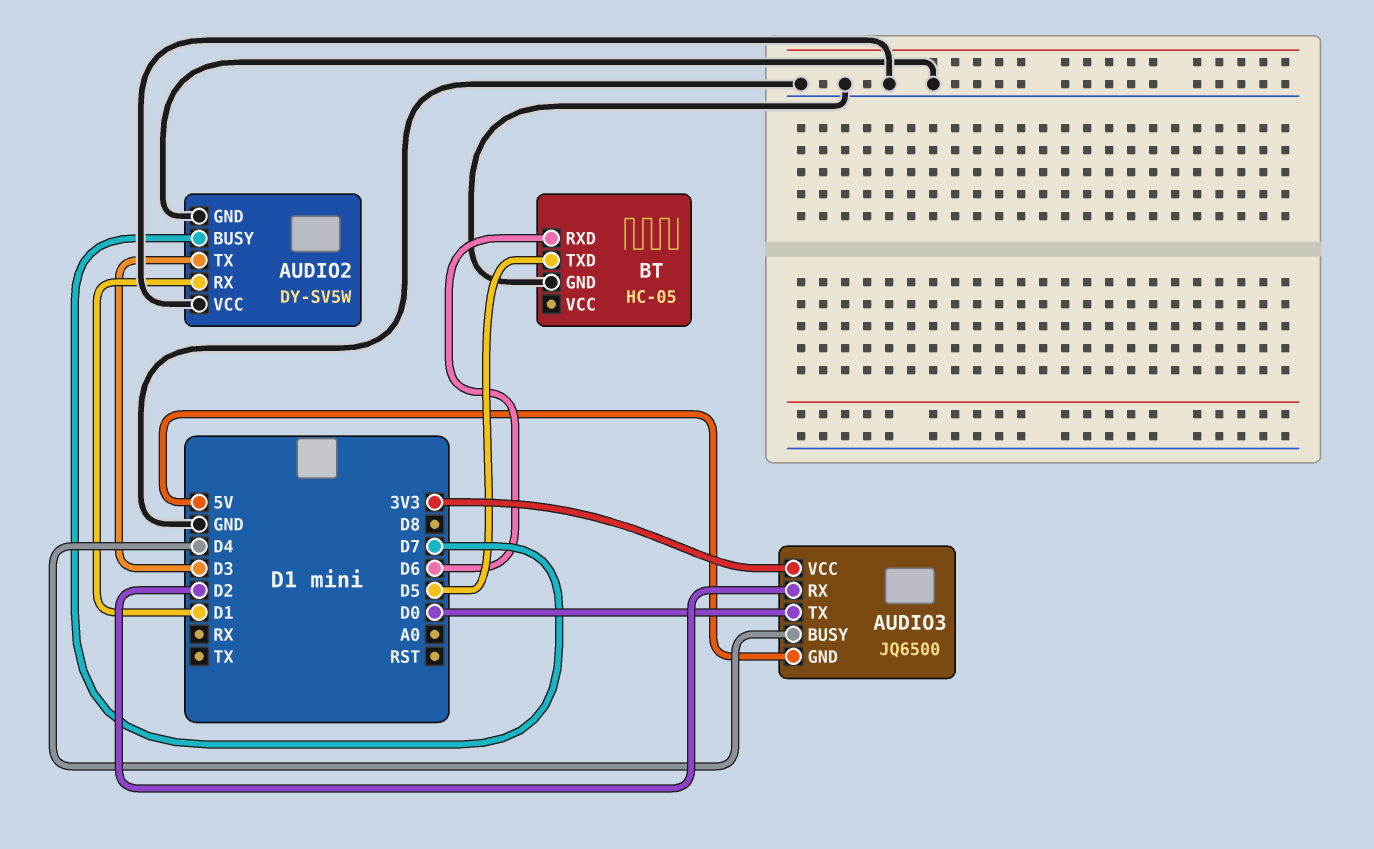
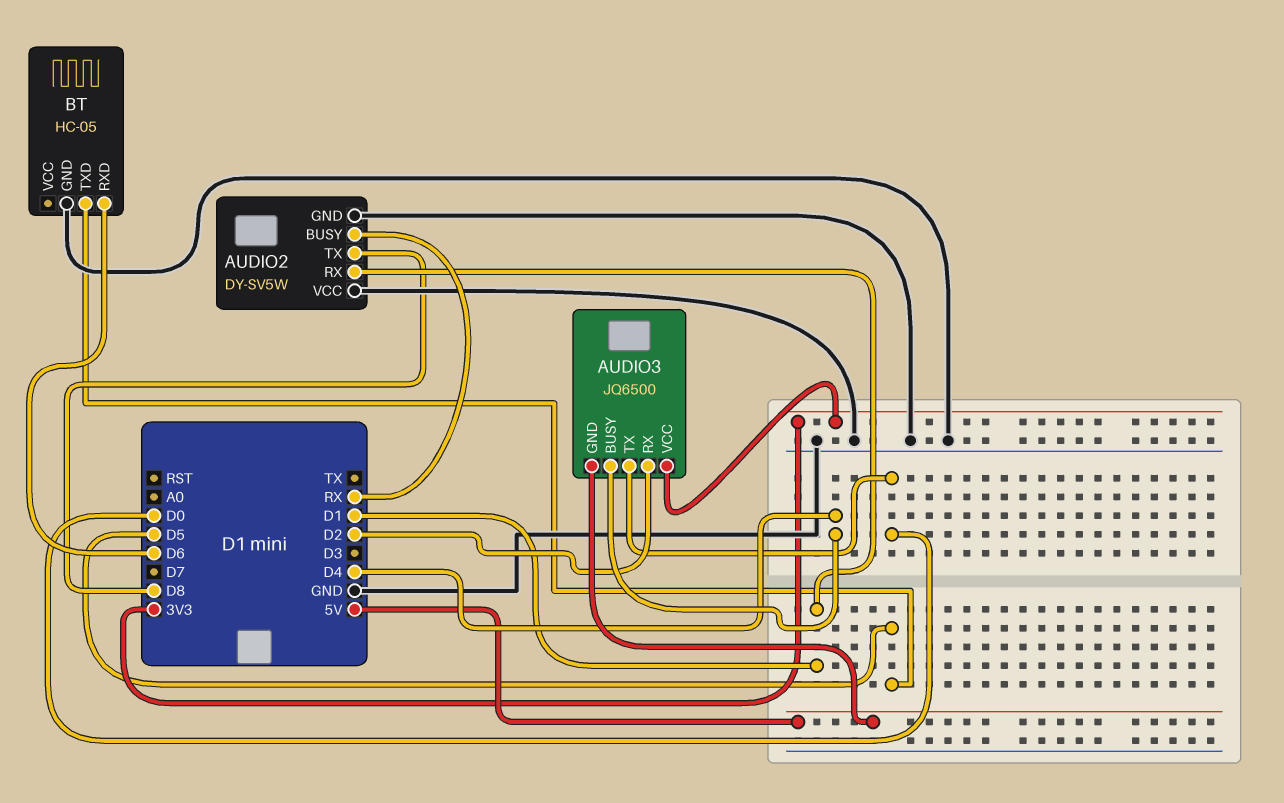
AUDIO2 pin BUSY: D7 -> RX
AUDIO2 pin TX: D3 -> D8

